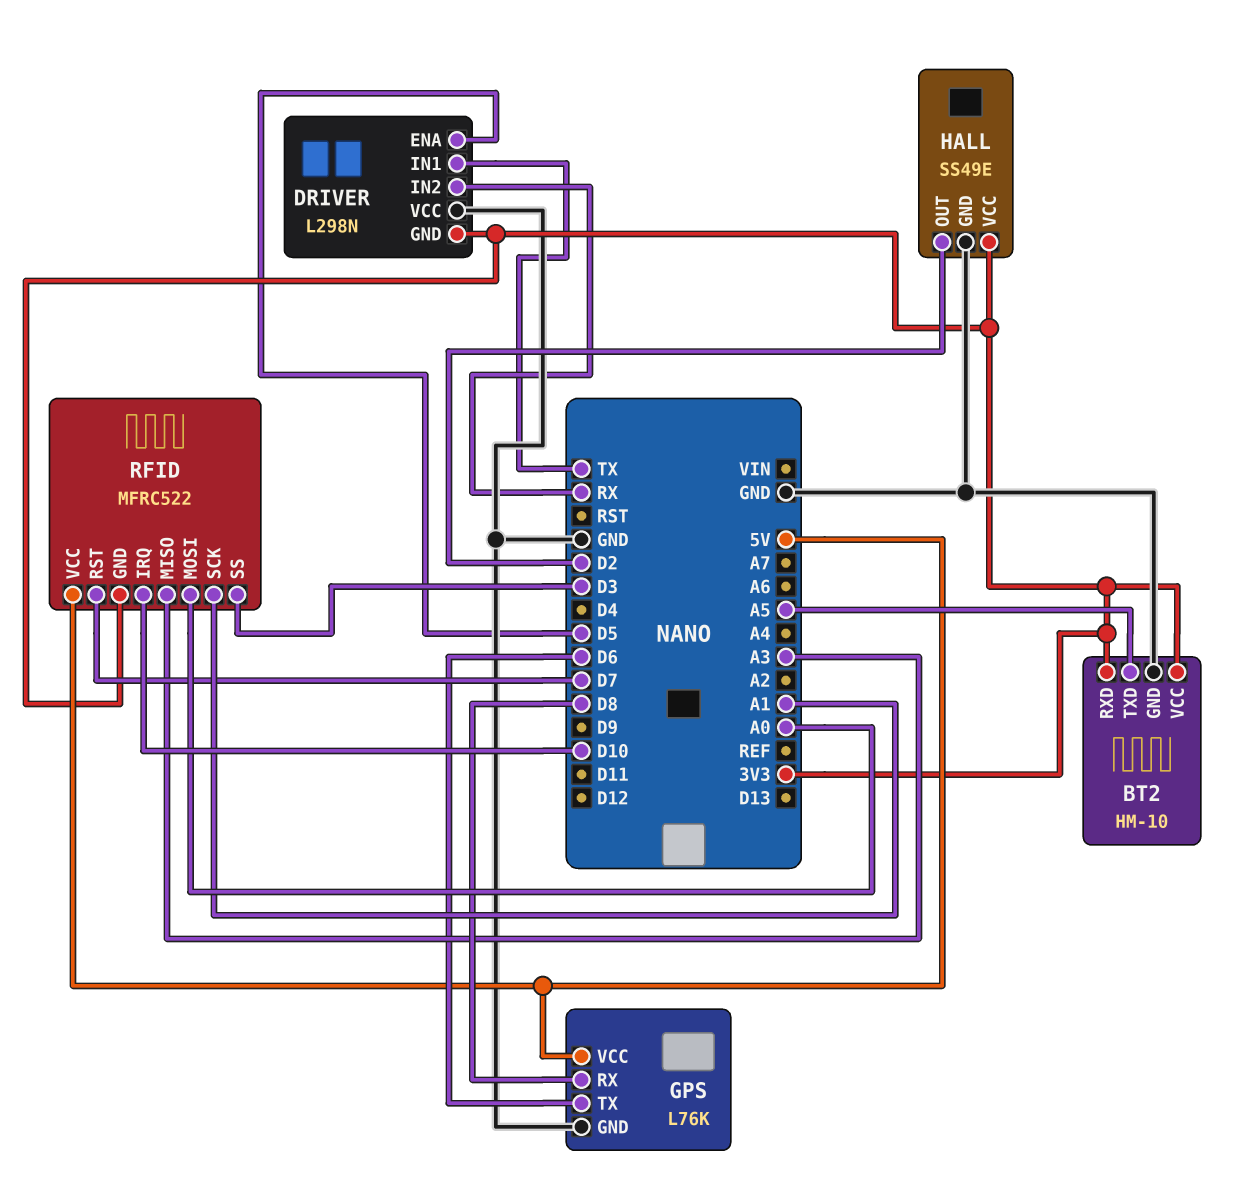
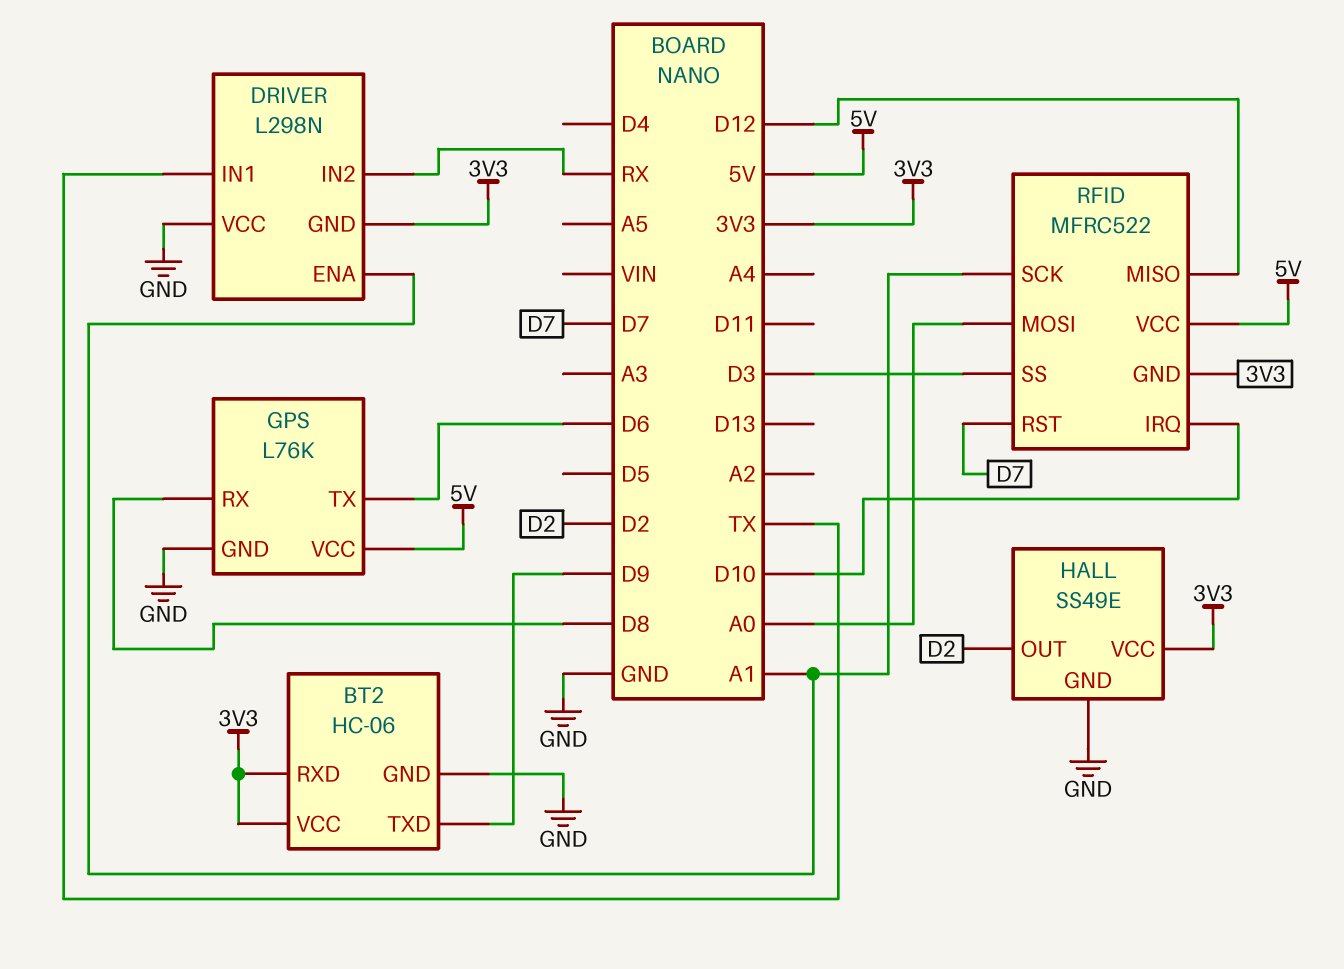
BT2: HM-10 -> HC-06
BT2 pin TXD: A5 -> D9
DRIVER pin ENA: D5 -> A1
RFID pin MISO: A3 -> D12

